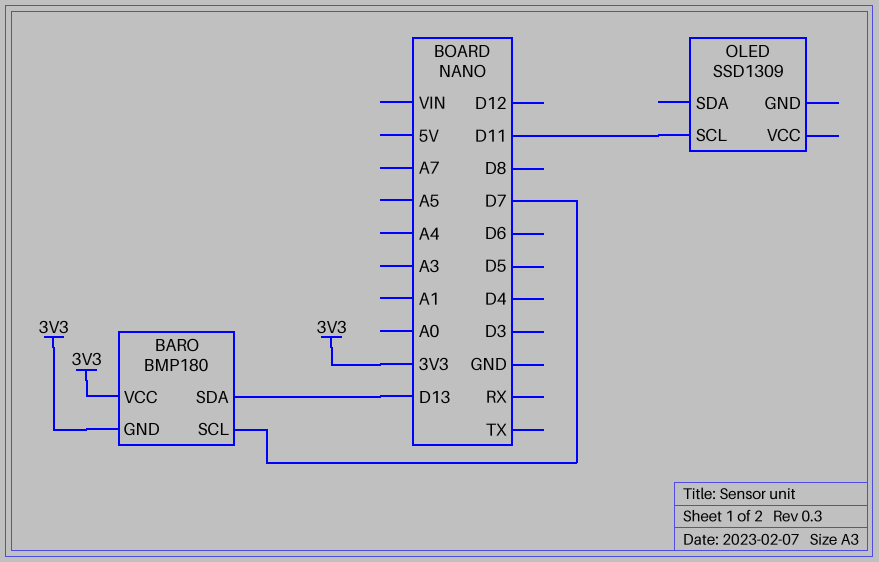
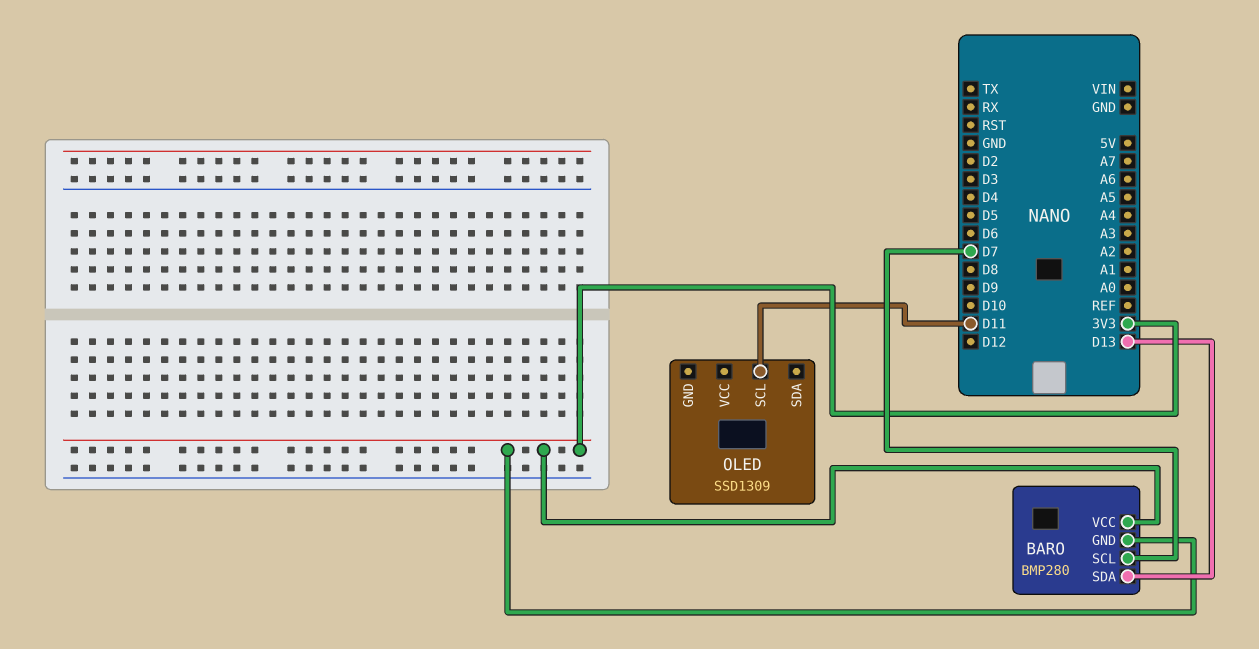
BARO: BMP180 -> BMP280

